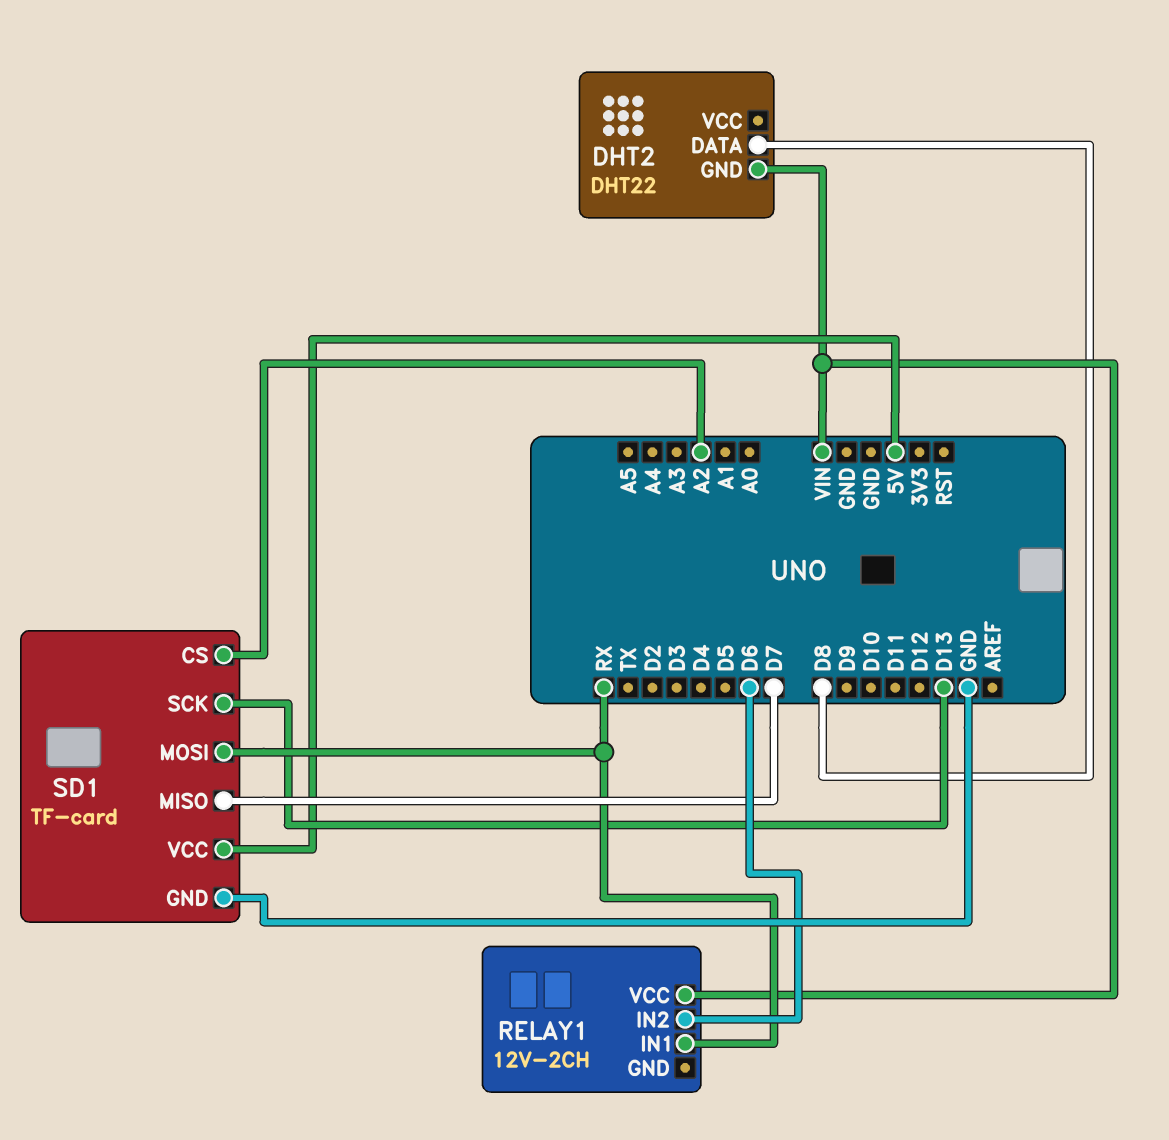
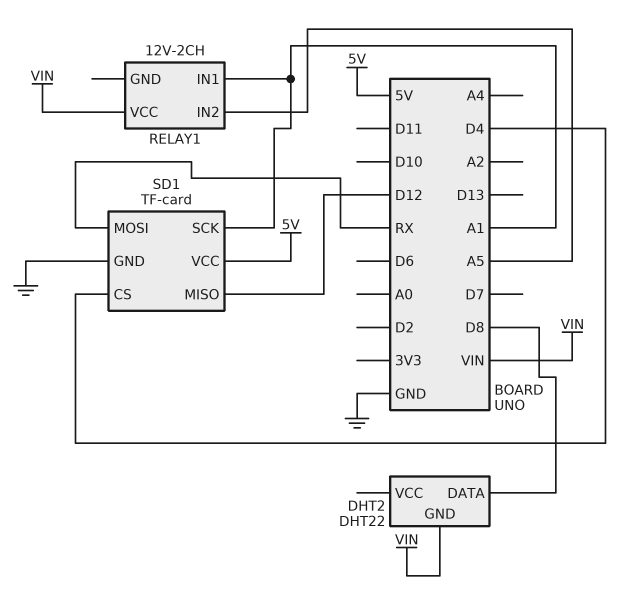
RELAY1 pin IN1: RX -> A1
RELAY1 pin IN2: D6 -> A5
SD1 pin CS: A2 -> D4
SD1 pin MISO: D7 -> D12
SD1 pin SCK: D13 -> A1

